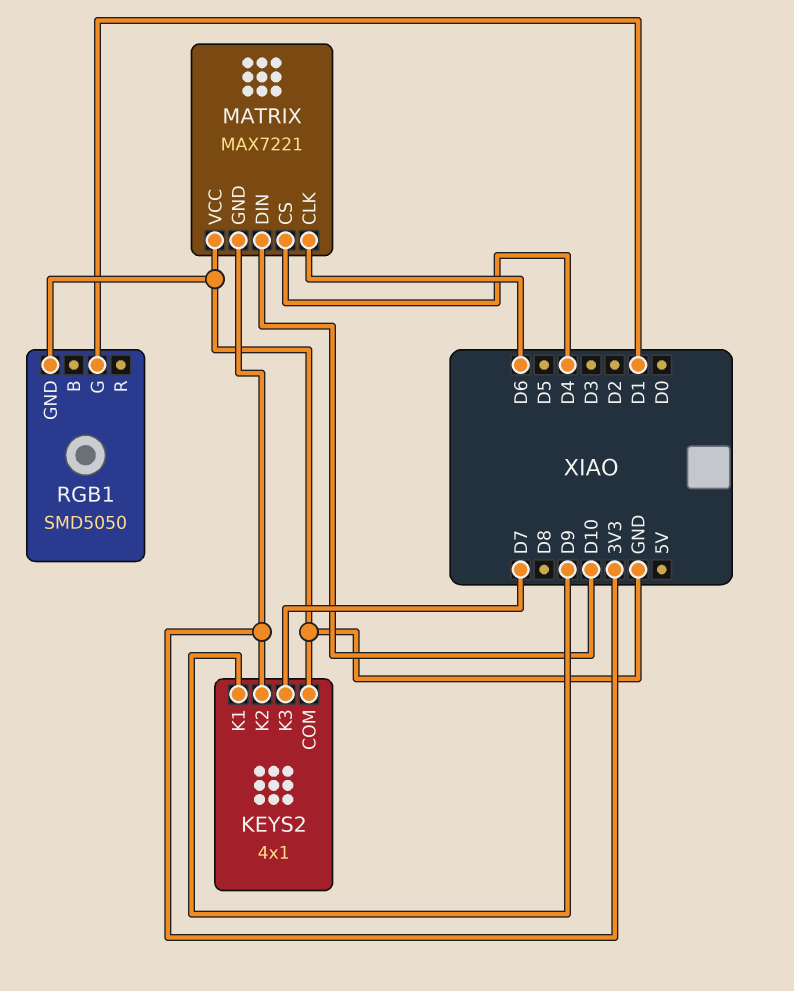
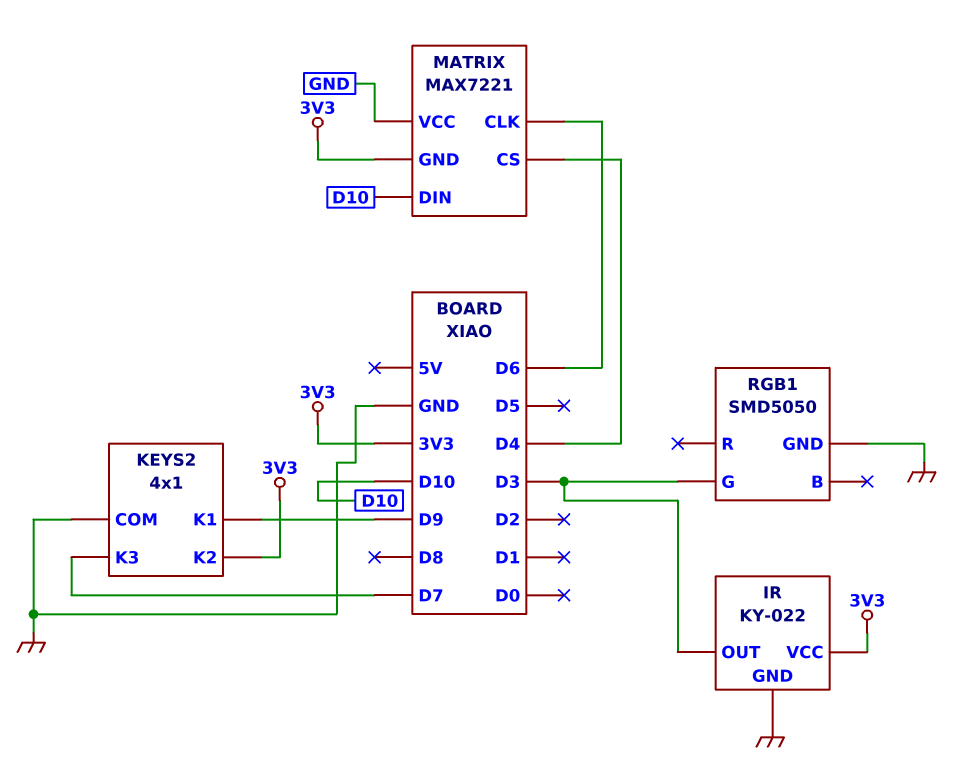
IR: none -> KY-022
IR pin GND: none -> GND
IR pin OUT: none -> D3
IR pin VCC: none -> 3V3
RGB1 pin G: D1 -> D3

